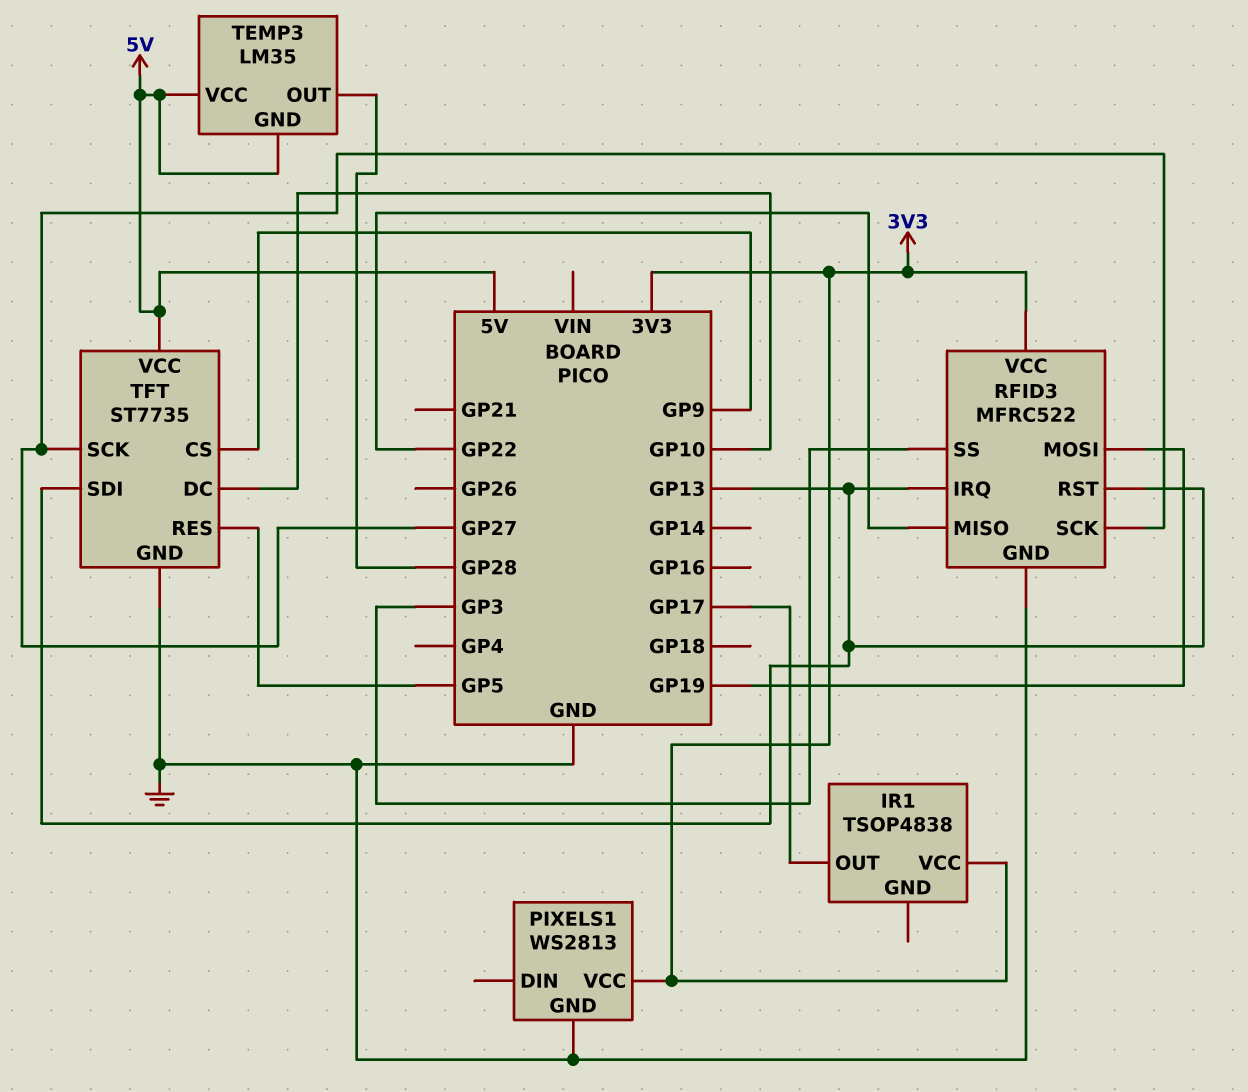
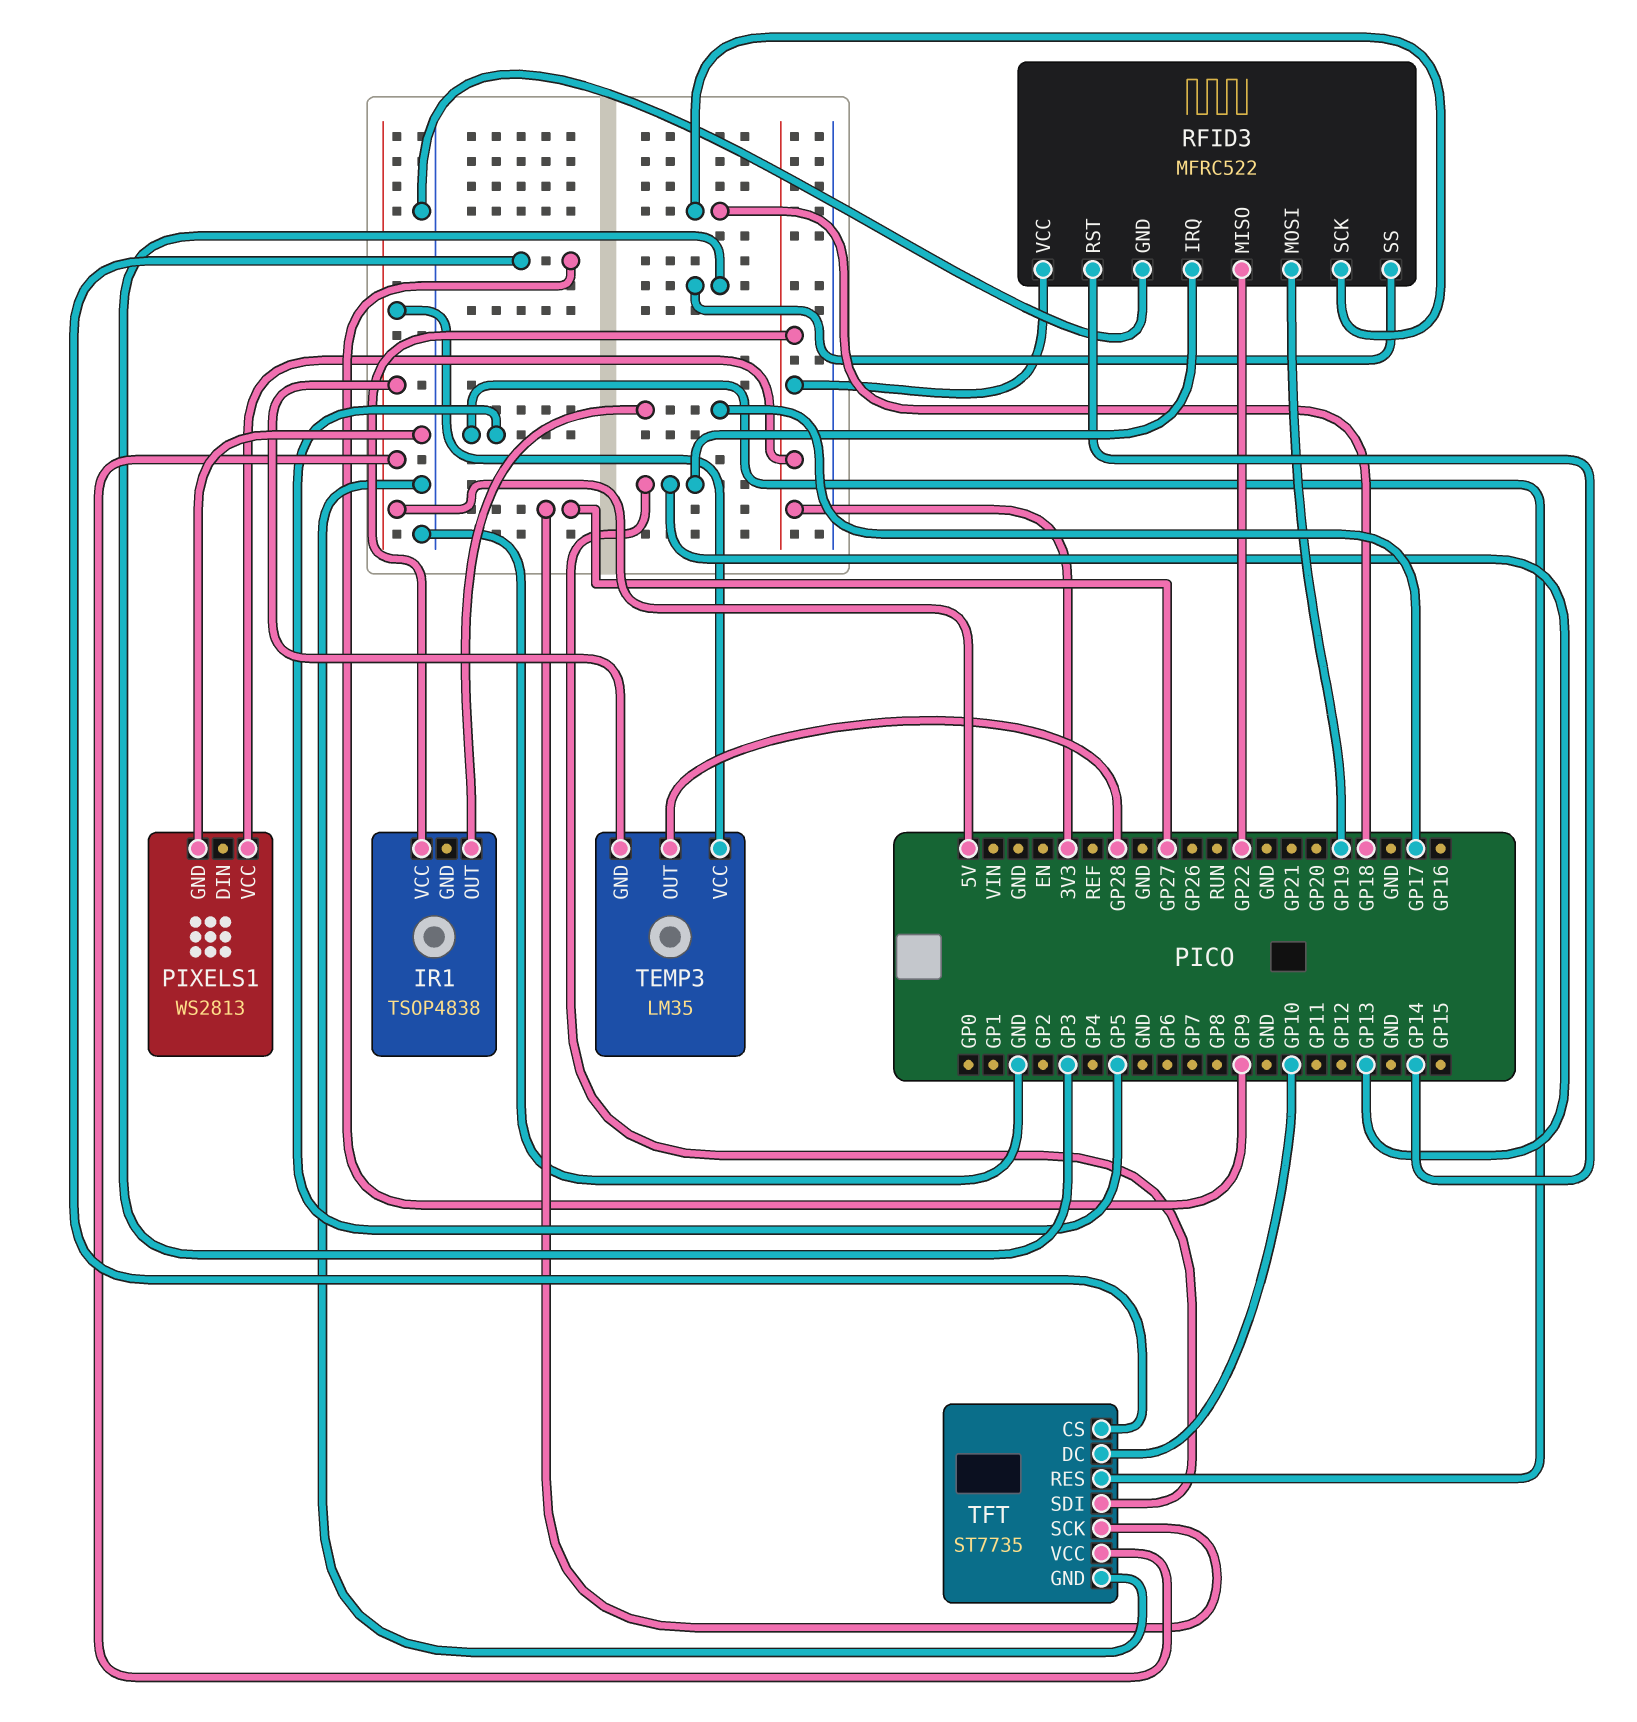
RFID3 pin RST: GP13 -> GP14
RFID3 pin SCK: GP27 -> GP18

